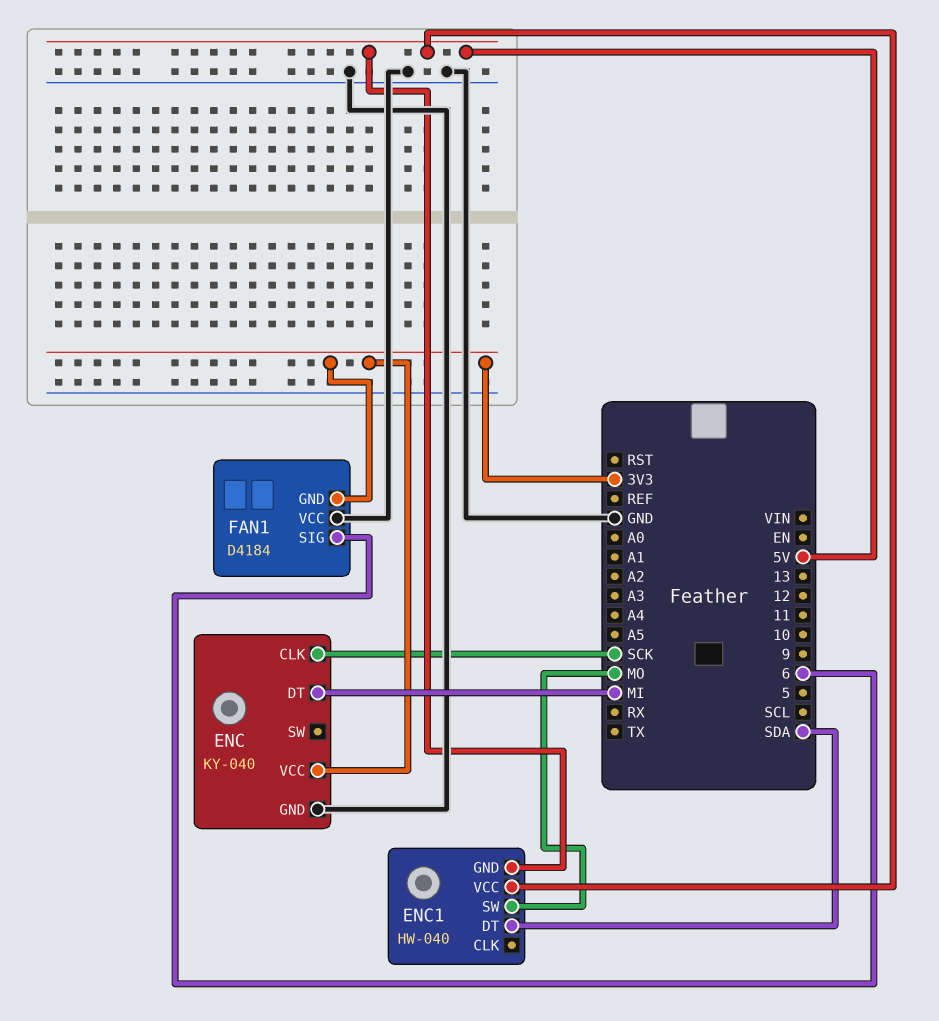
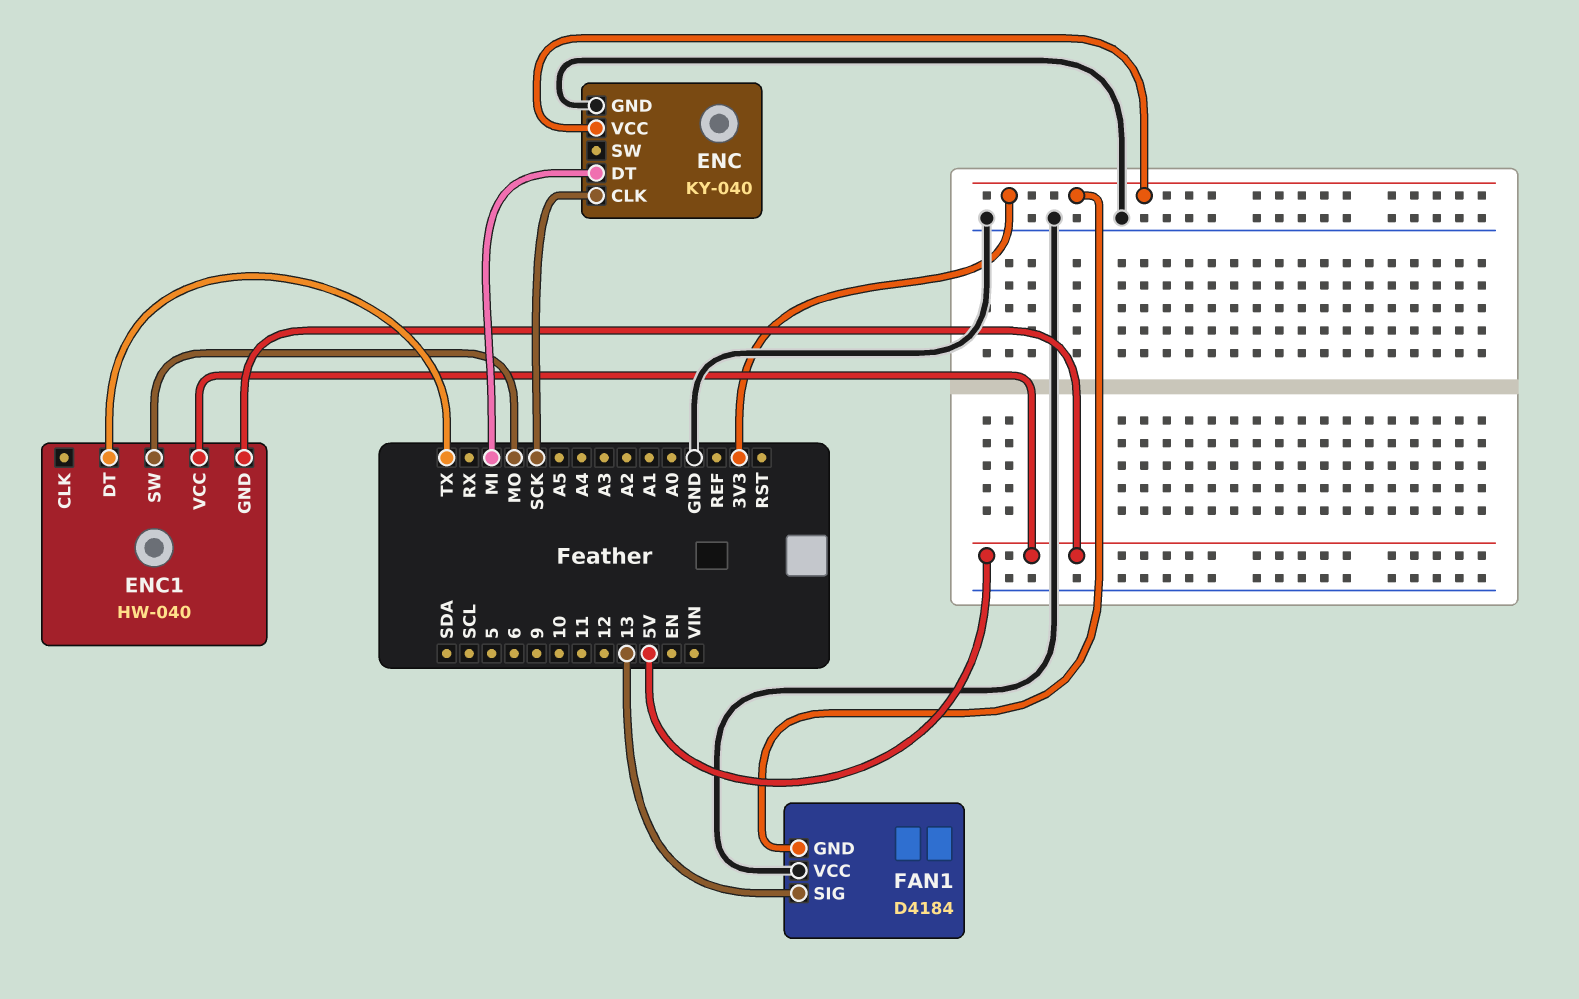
ENC1 pin DT: SDA -> TX
FAN1 pin SIG: 6 -> 13

